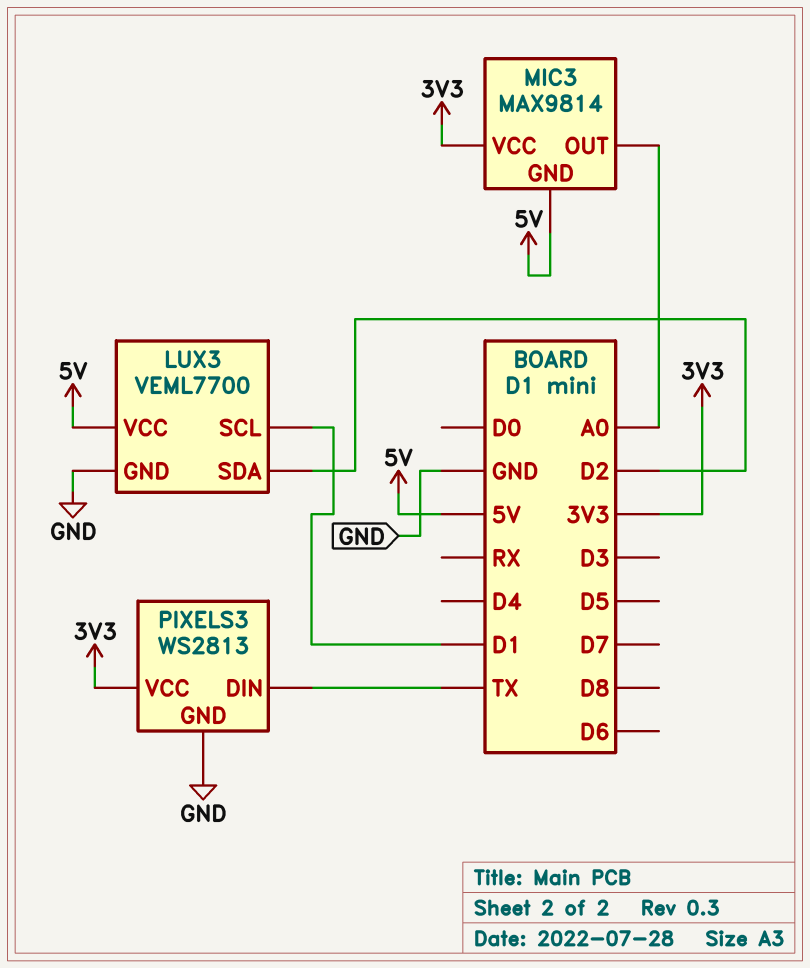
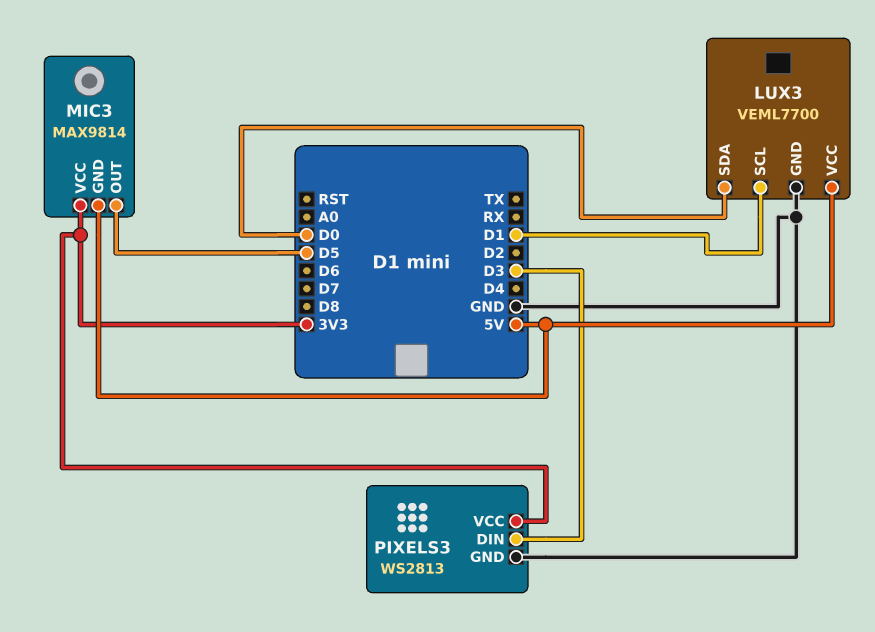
LUX3 pin SDA: D2 -> D0
MIC3 pin OUT: A0 -> D5
PIXELS3 pin DIN: TX -> D3

